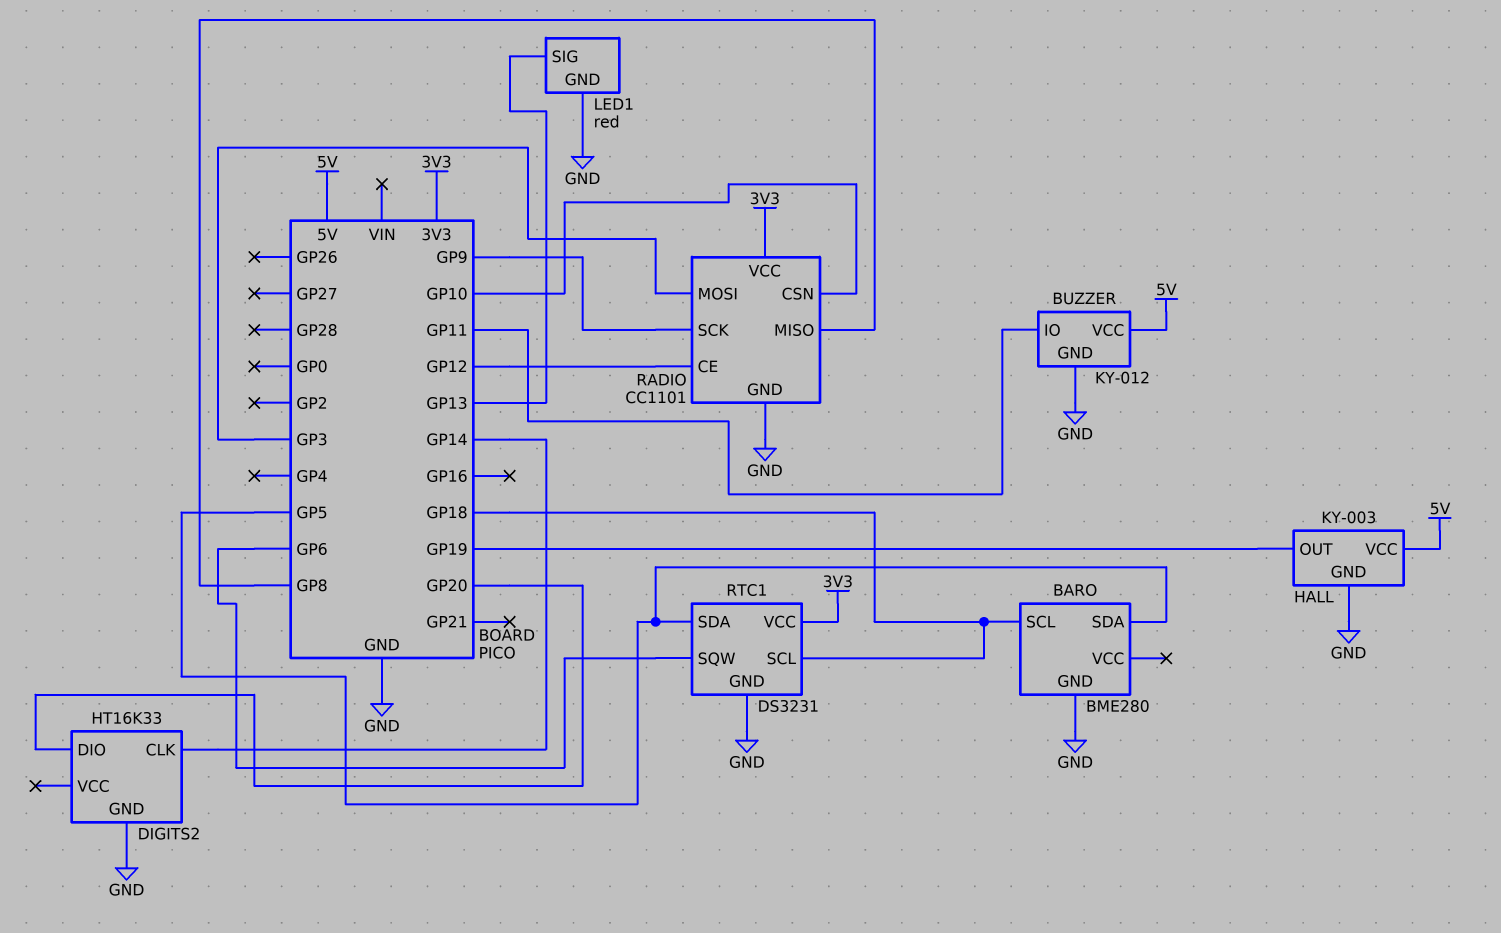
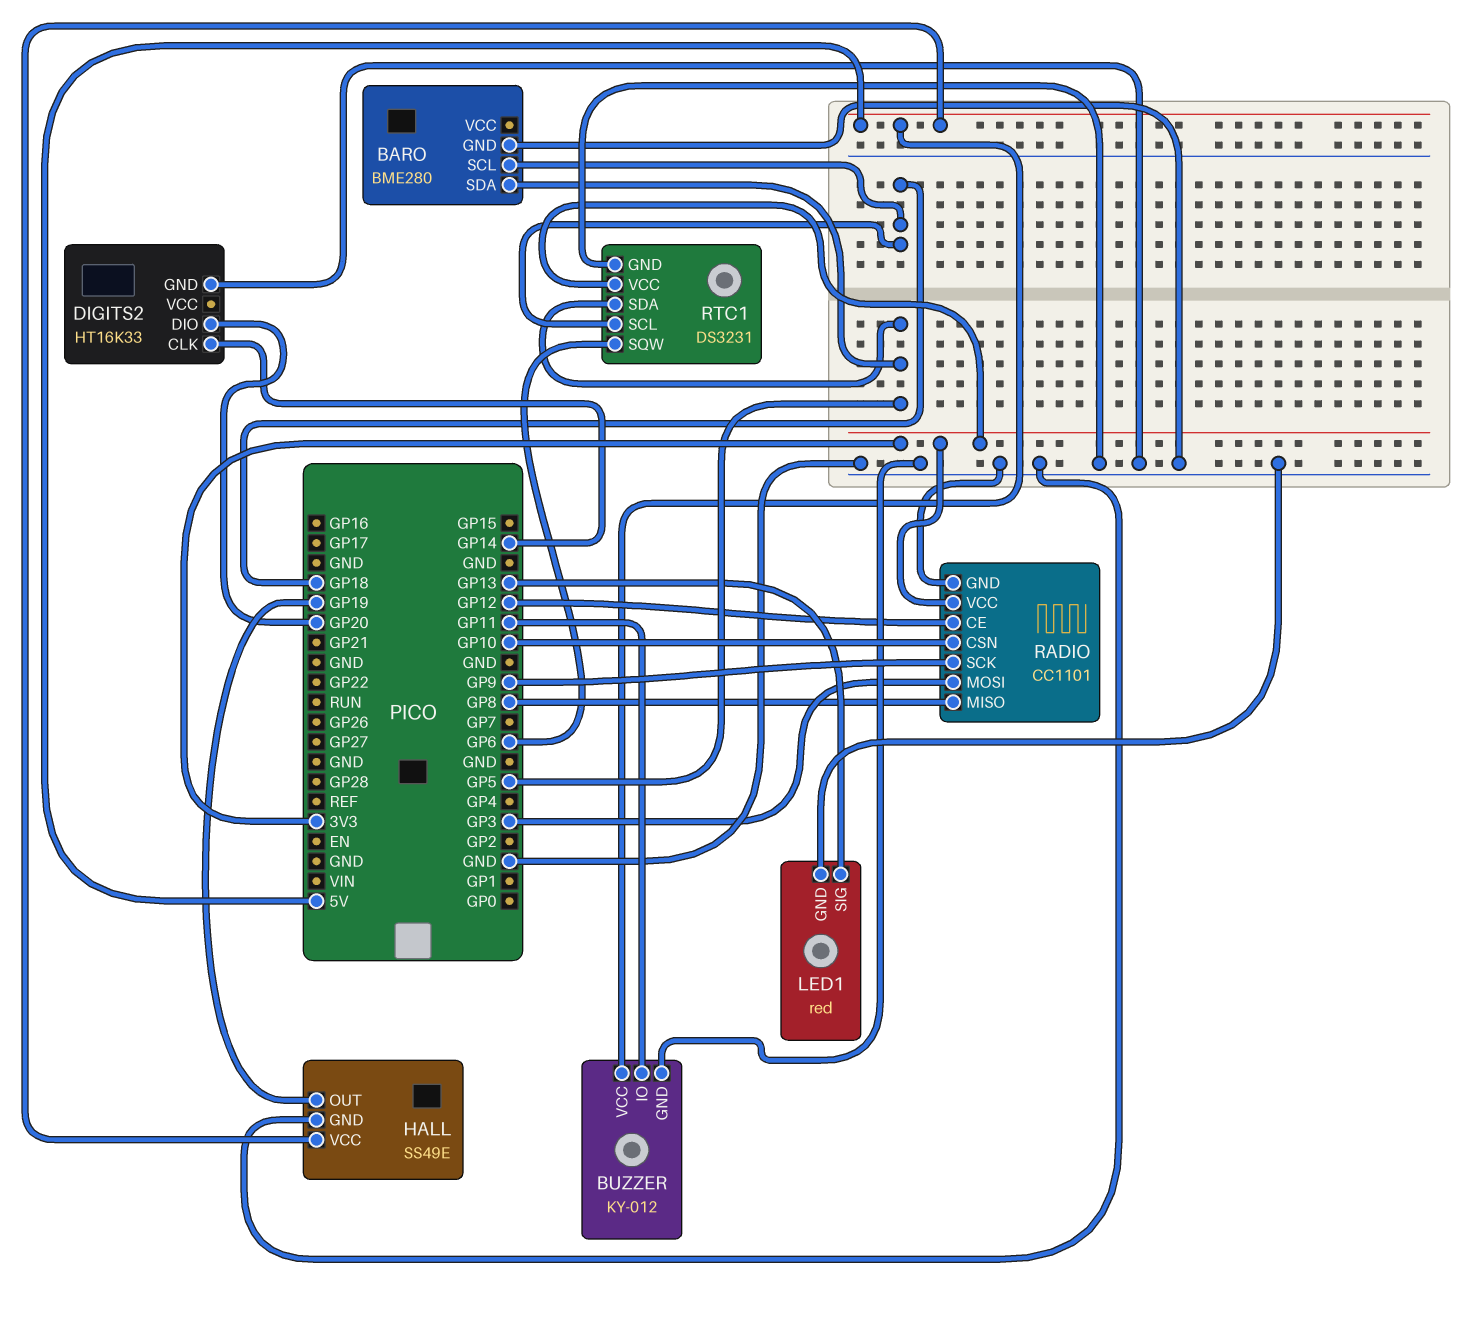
HALL: KY-003 -> SS49E

